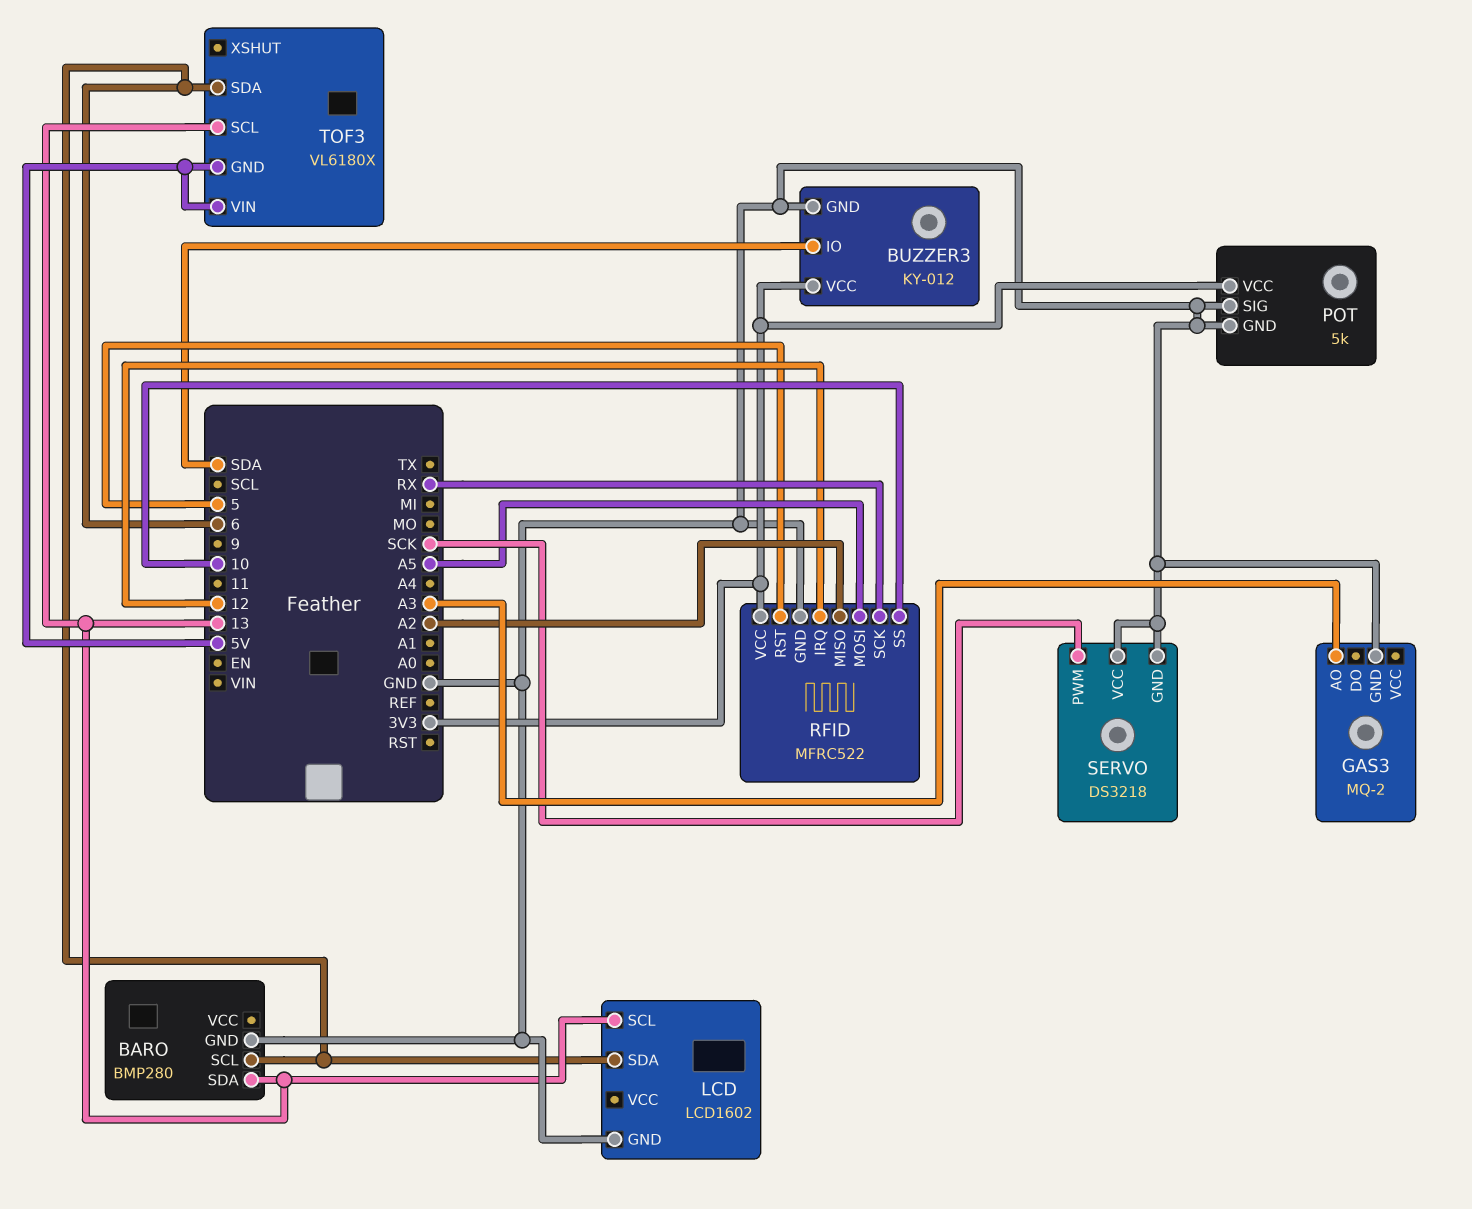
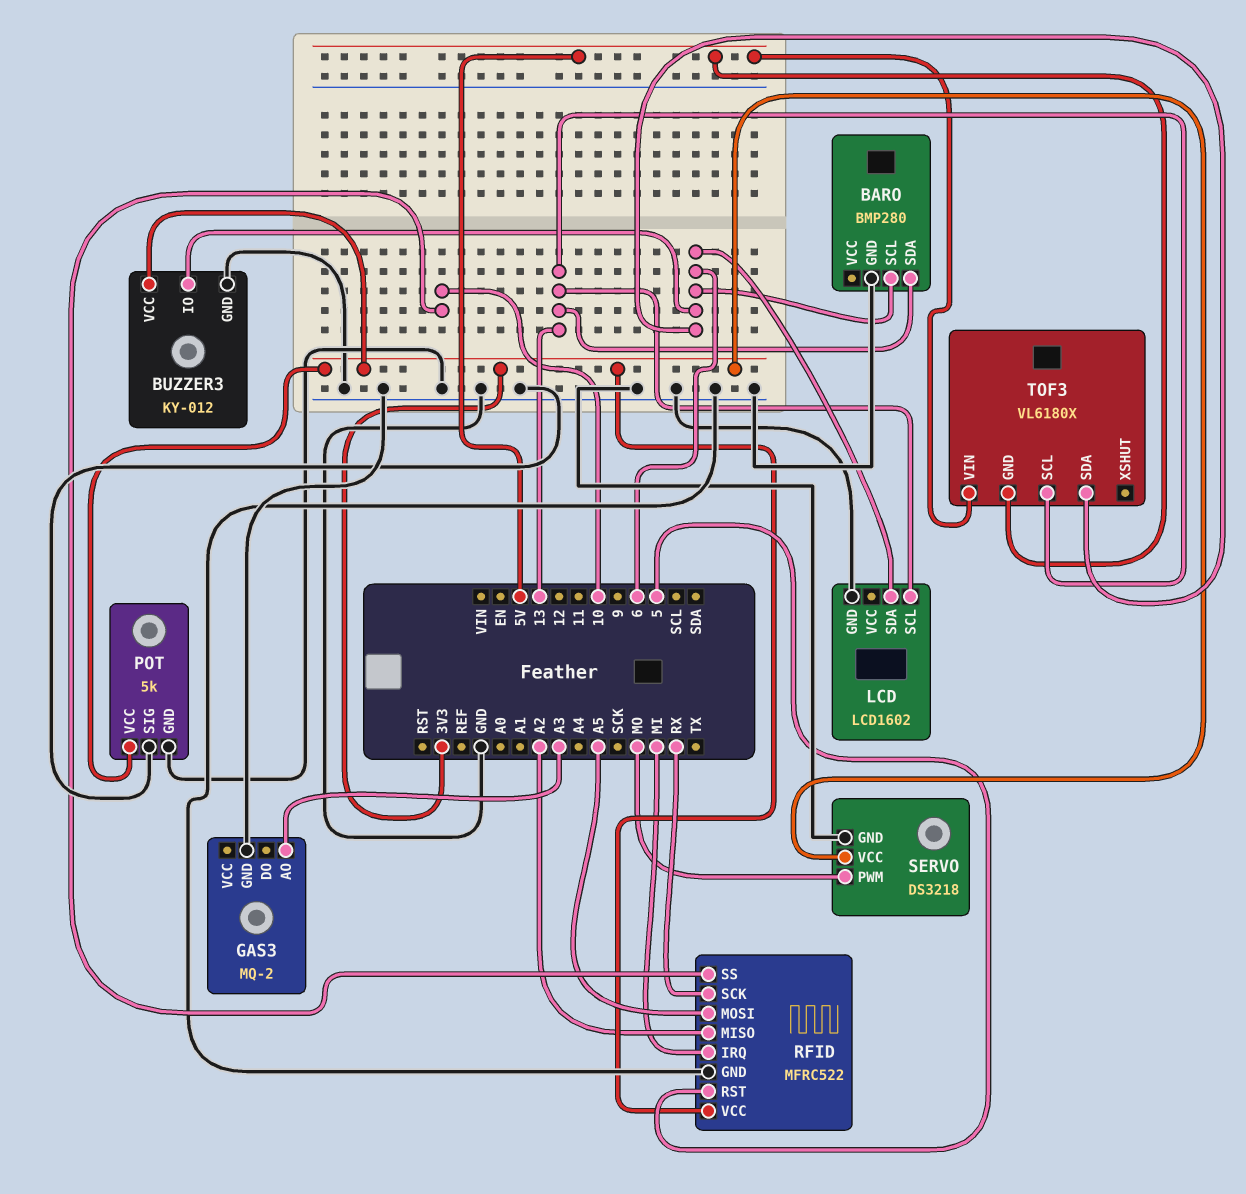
BUZZER3 pin IO: SDA -> 6
RFID pin IRQ: 12 -> MI
SERVO pin PWM: SCK -> MO
SERVO pin VCC: GND -> 3V3

